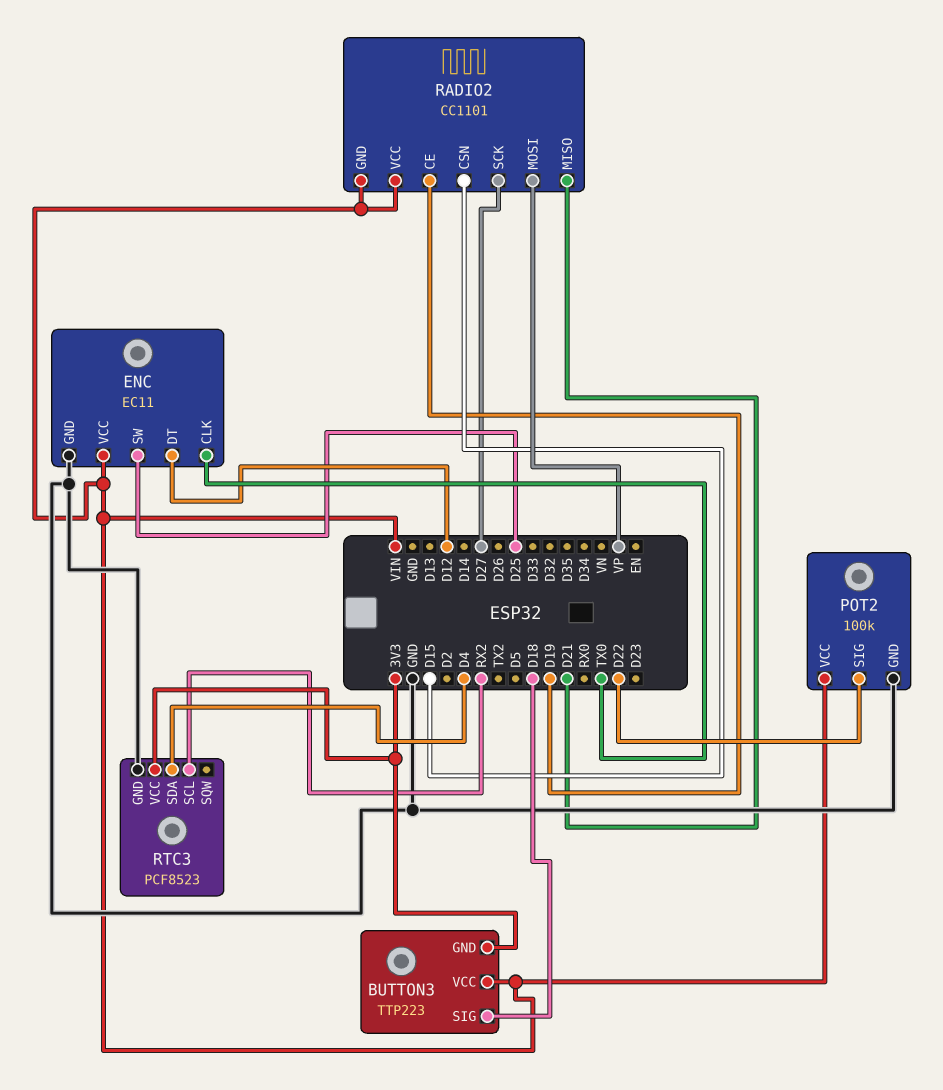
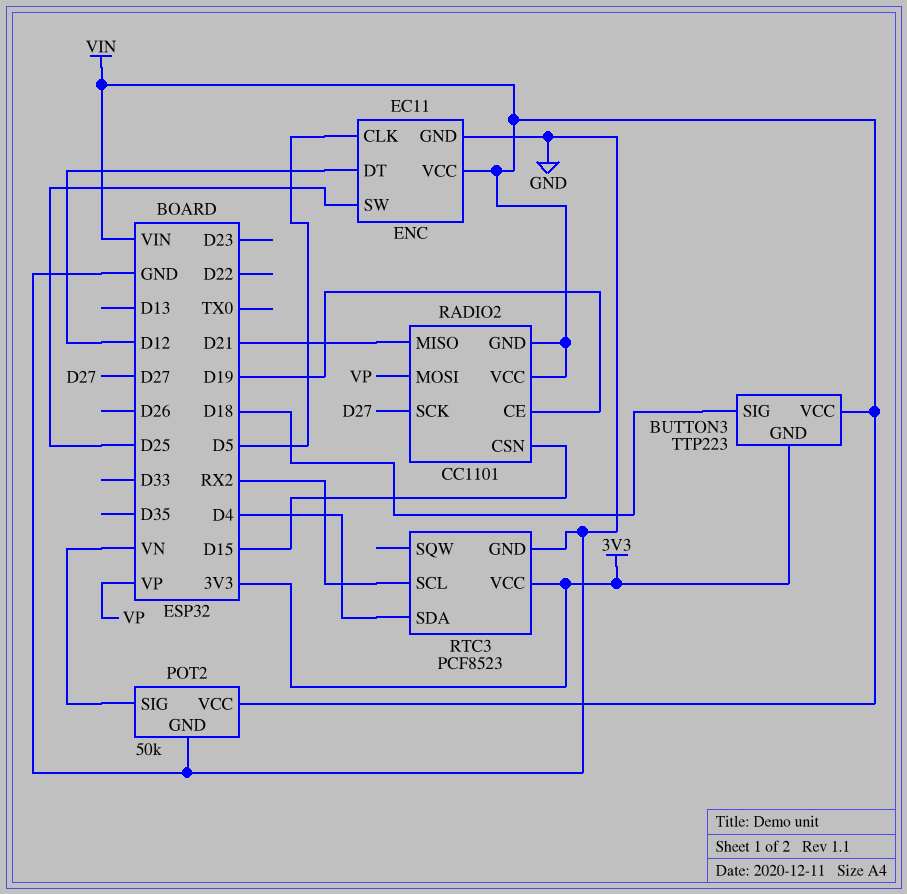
ENC pin CLK: TX0 -> D5
POT2: 100k -> 50k
POT2 pin SIG: D22 -> VN

